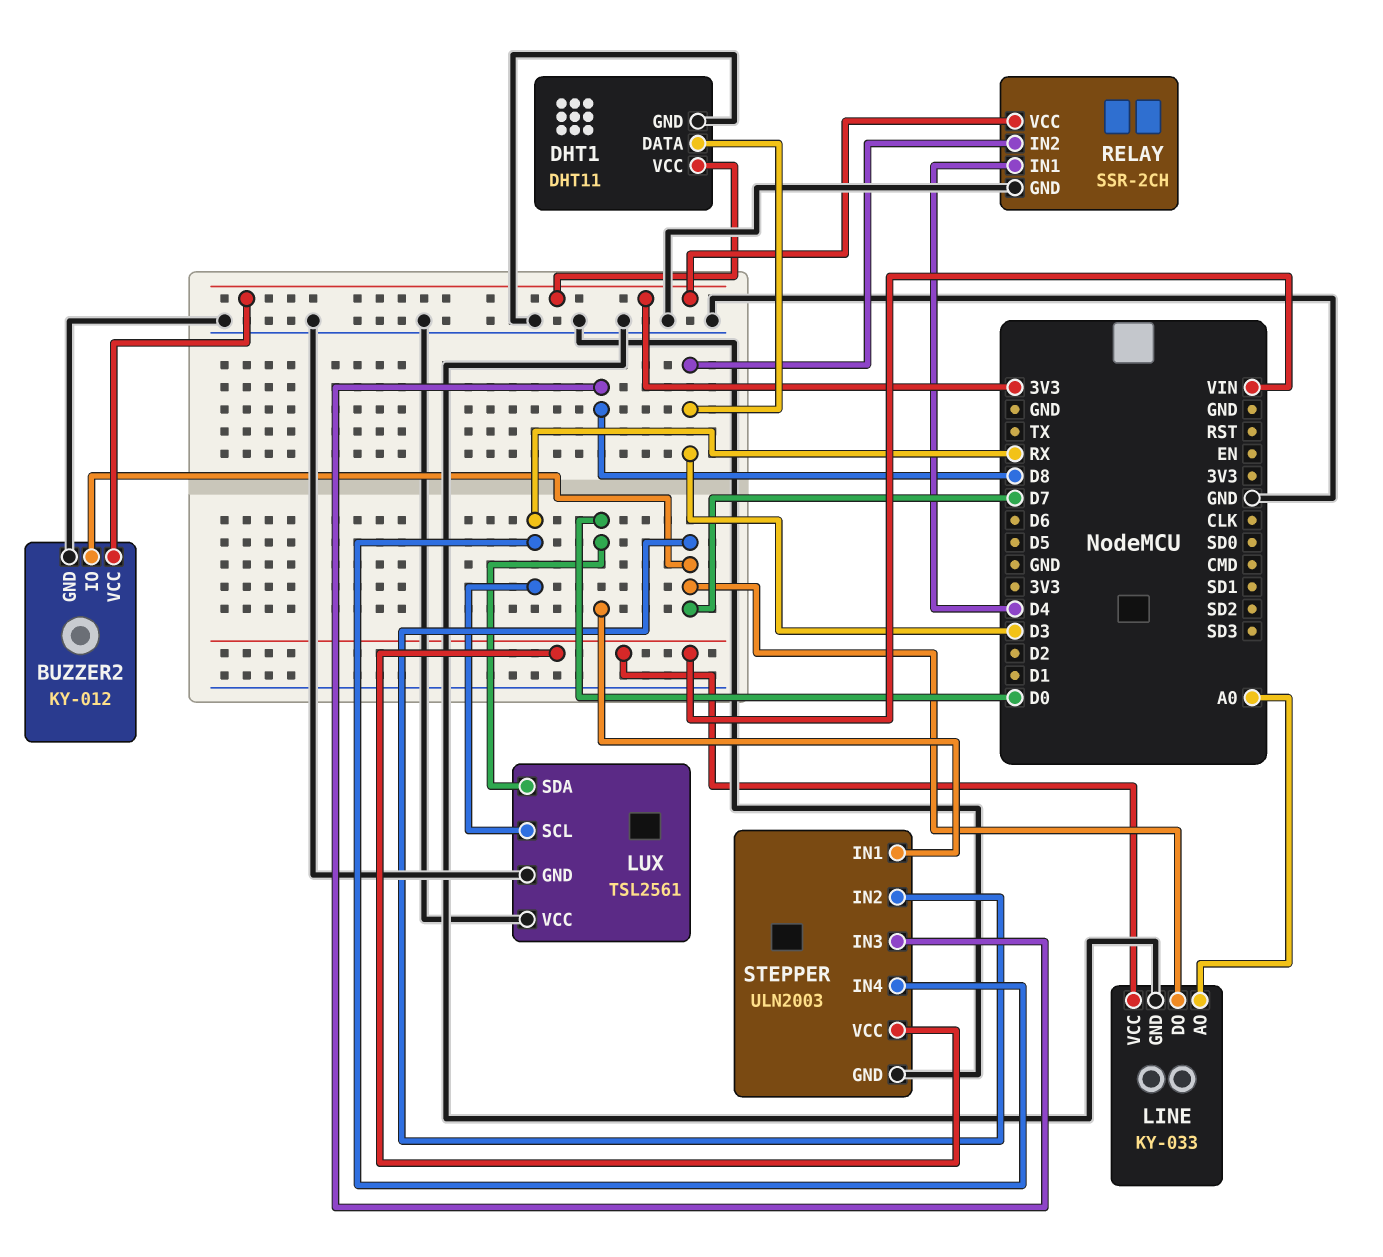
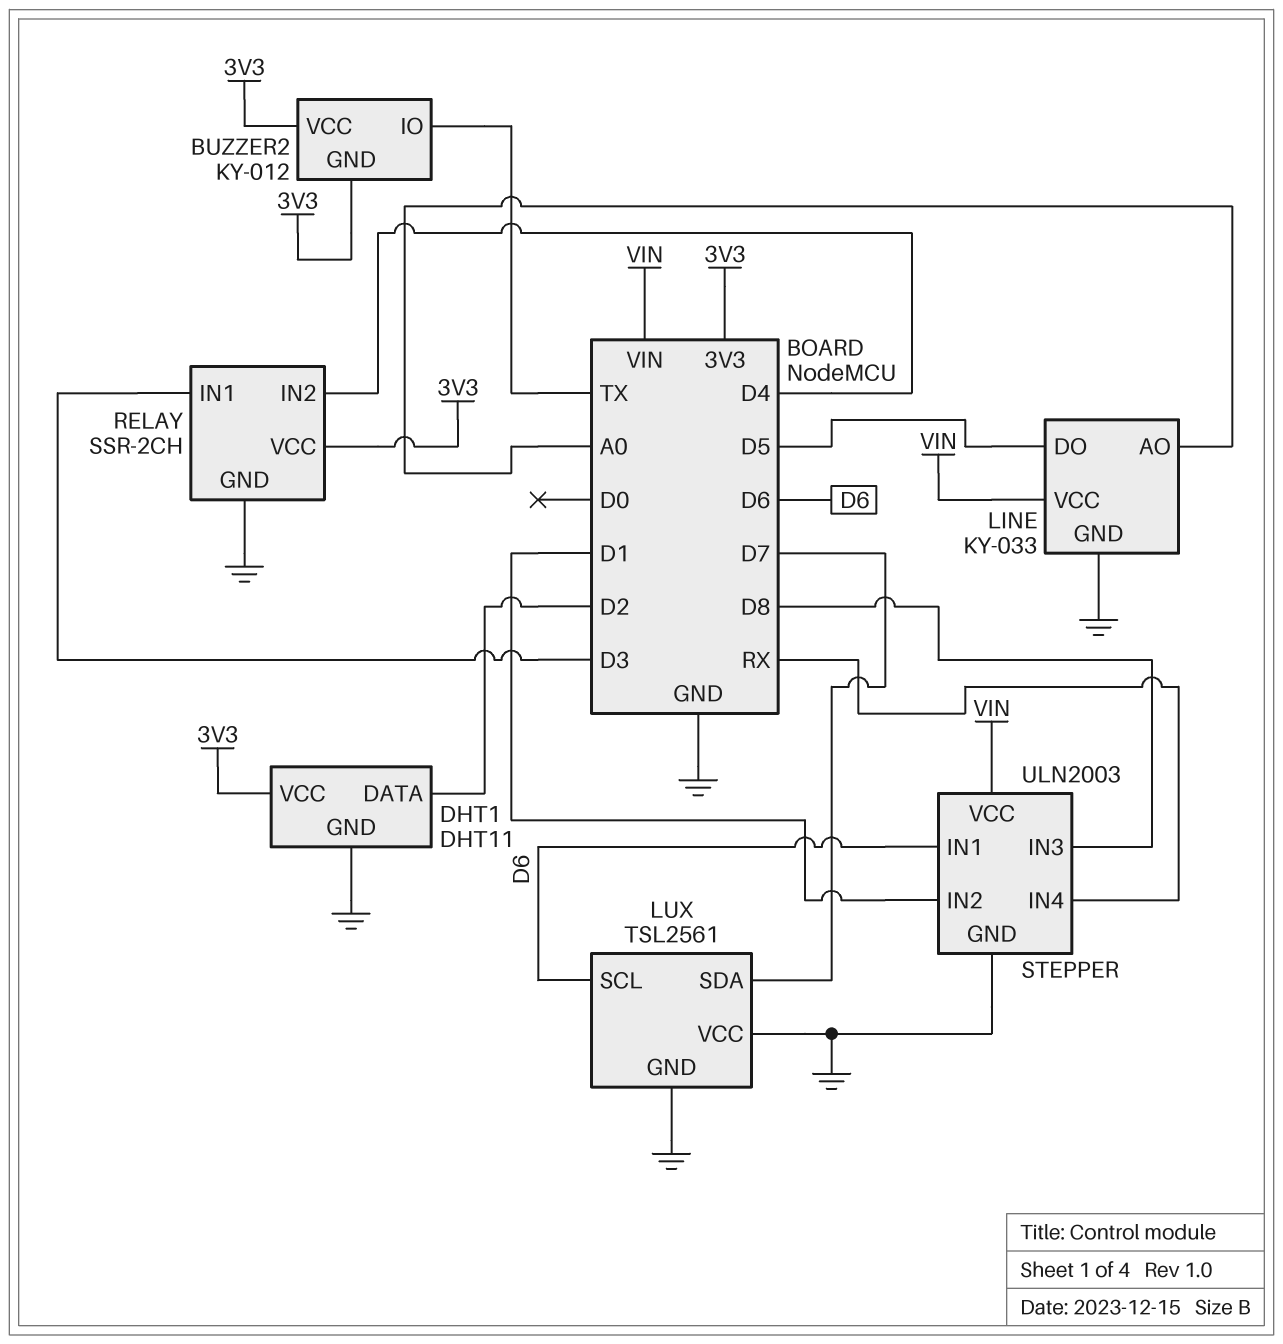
BUZZER2 pin GND: GND -> 3V3
BUZZER2 pin IO: D7 -> TX
DHT1 pin DATA: D3 -> D2
LINE pin DO: D7 -> D5
LUX pin SCL: RX -> D6
LUX pin SDA: D0 -> D7
RELAY pin IN1: D4 -> D3
RELAY pin IN2: D3 -> D4
STEPPER pin IN1: D0 -> D6
STEPPER pin IN2: D7 -> D1

